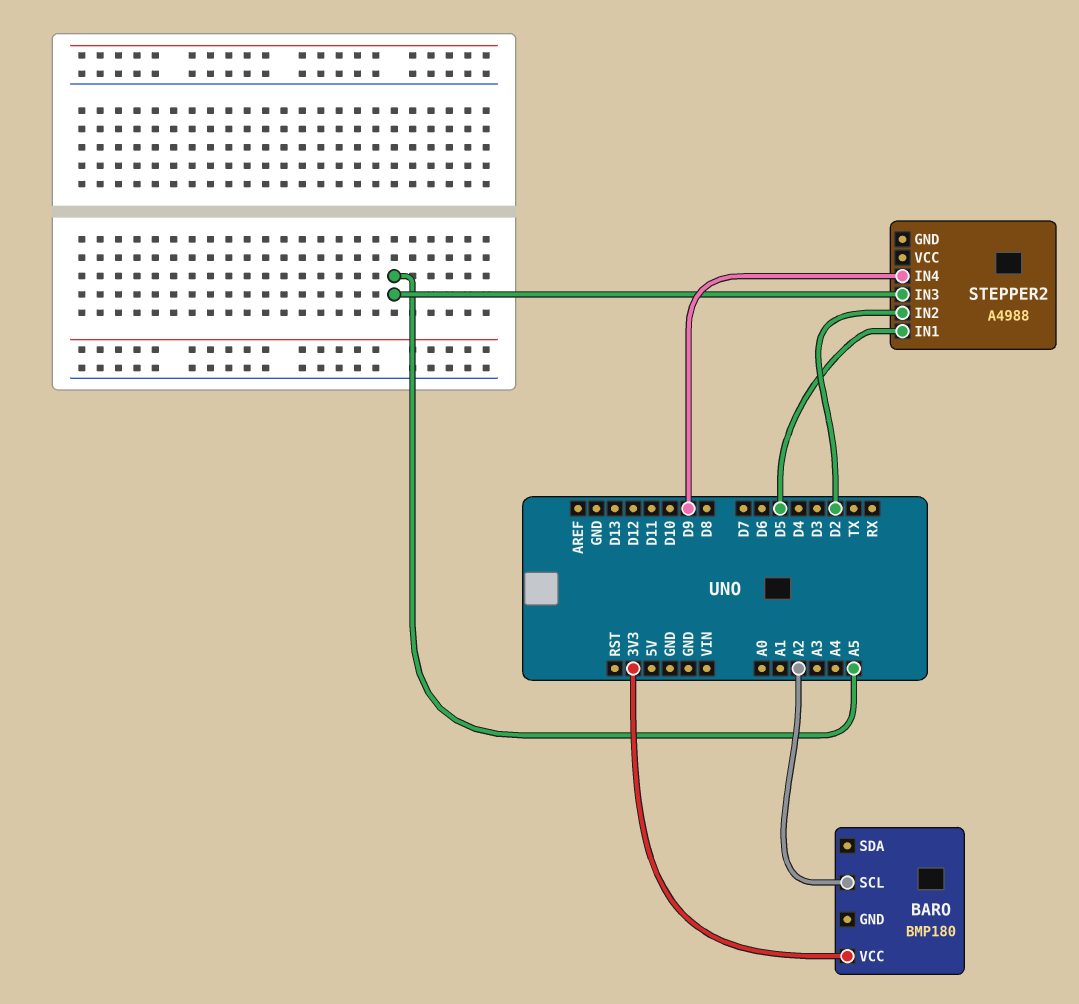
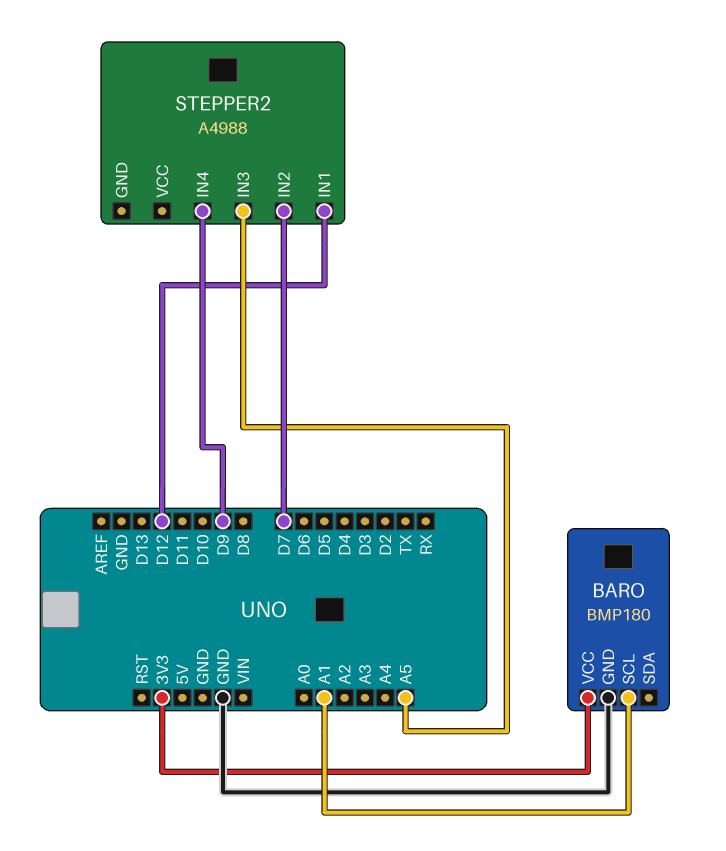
BARO pin GND: none -> GND
BARO pin SCL: A2 -> A1
STEPPER2 pin IN1: D5 -> D12
STEPPER2 pin IN2: D2 -> D7

